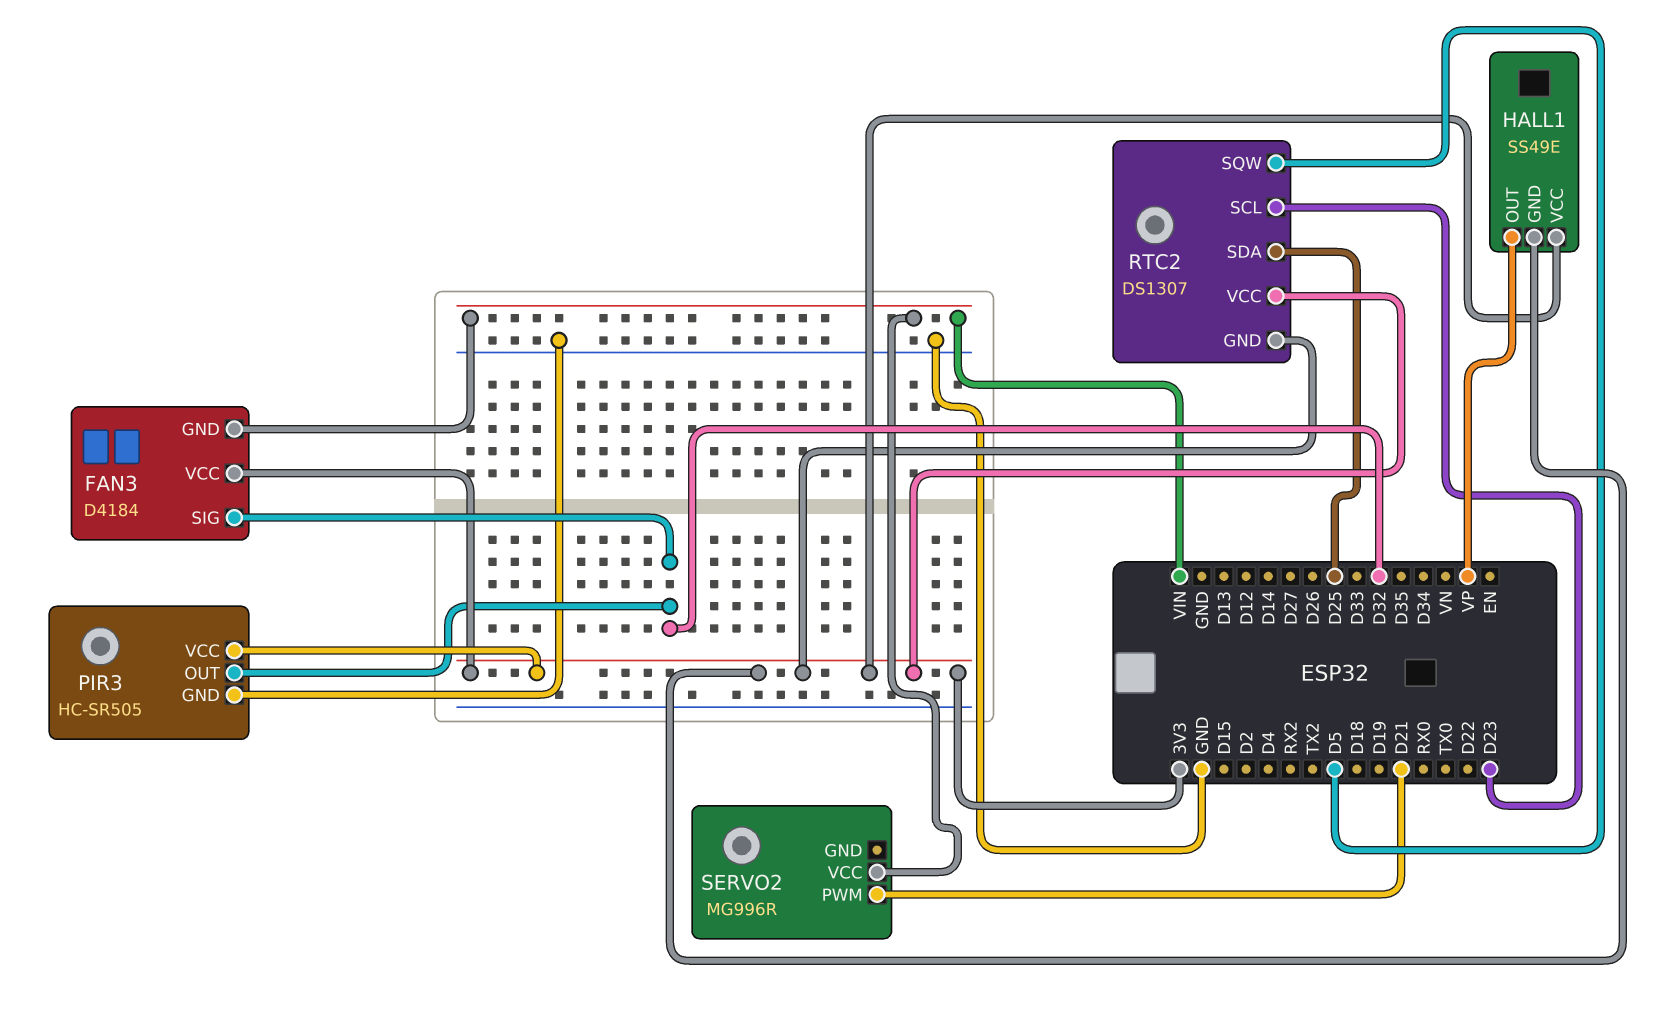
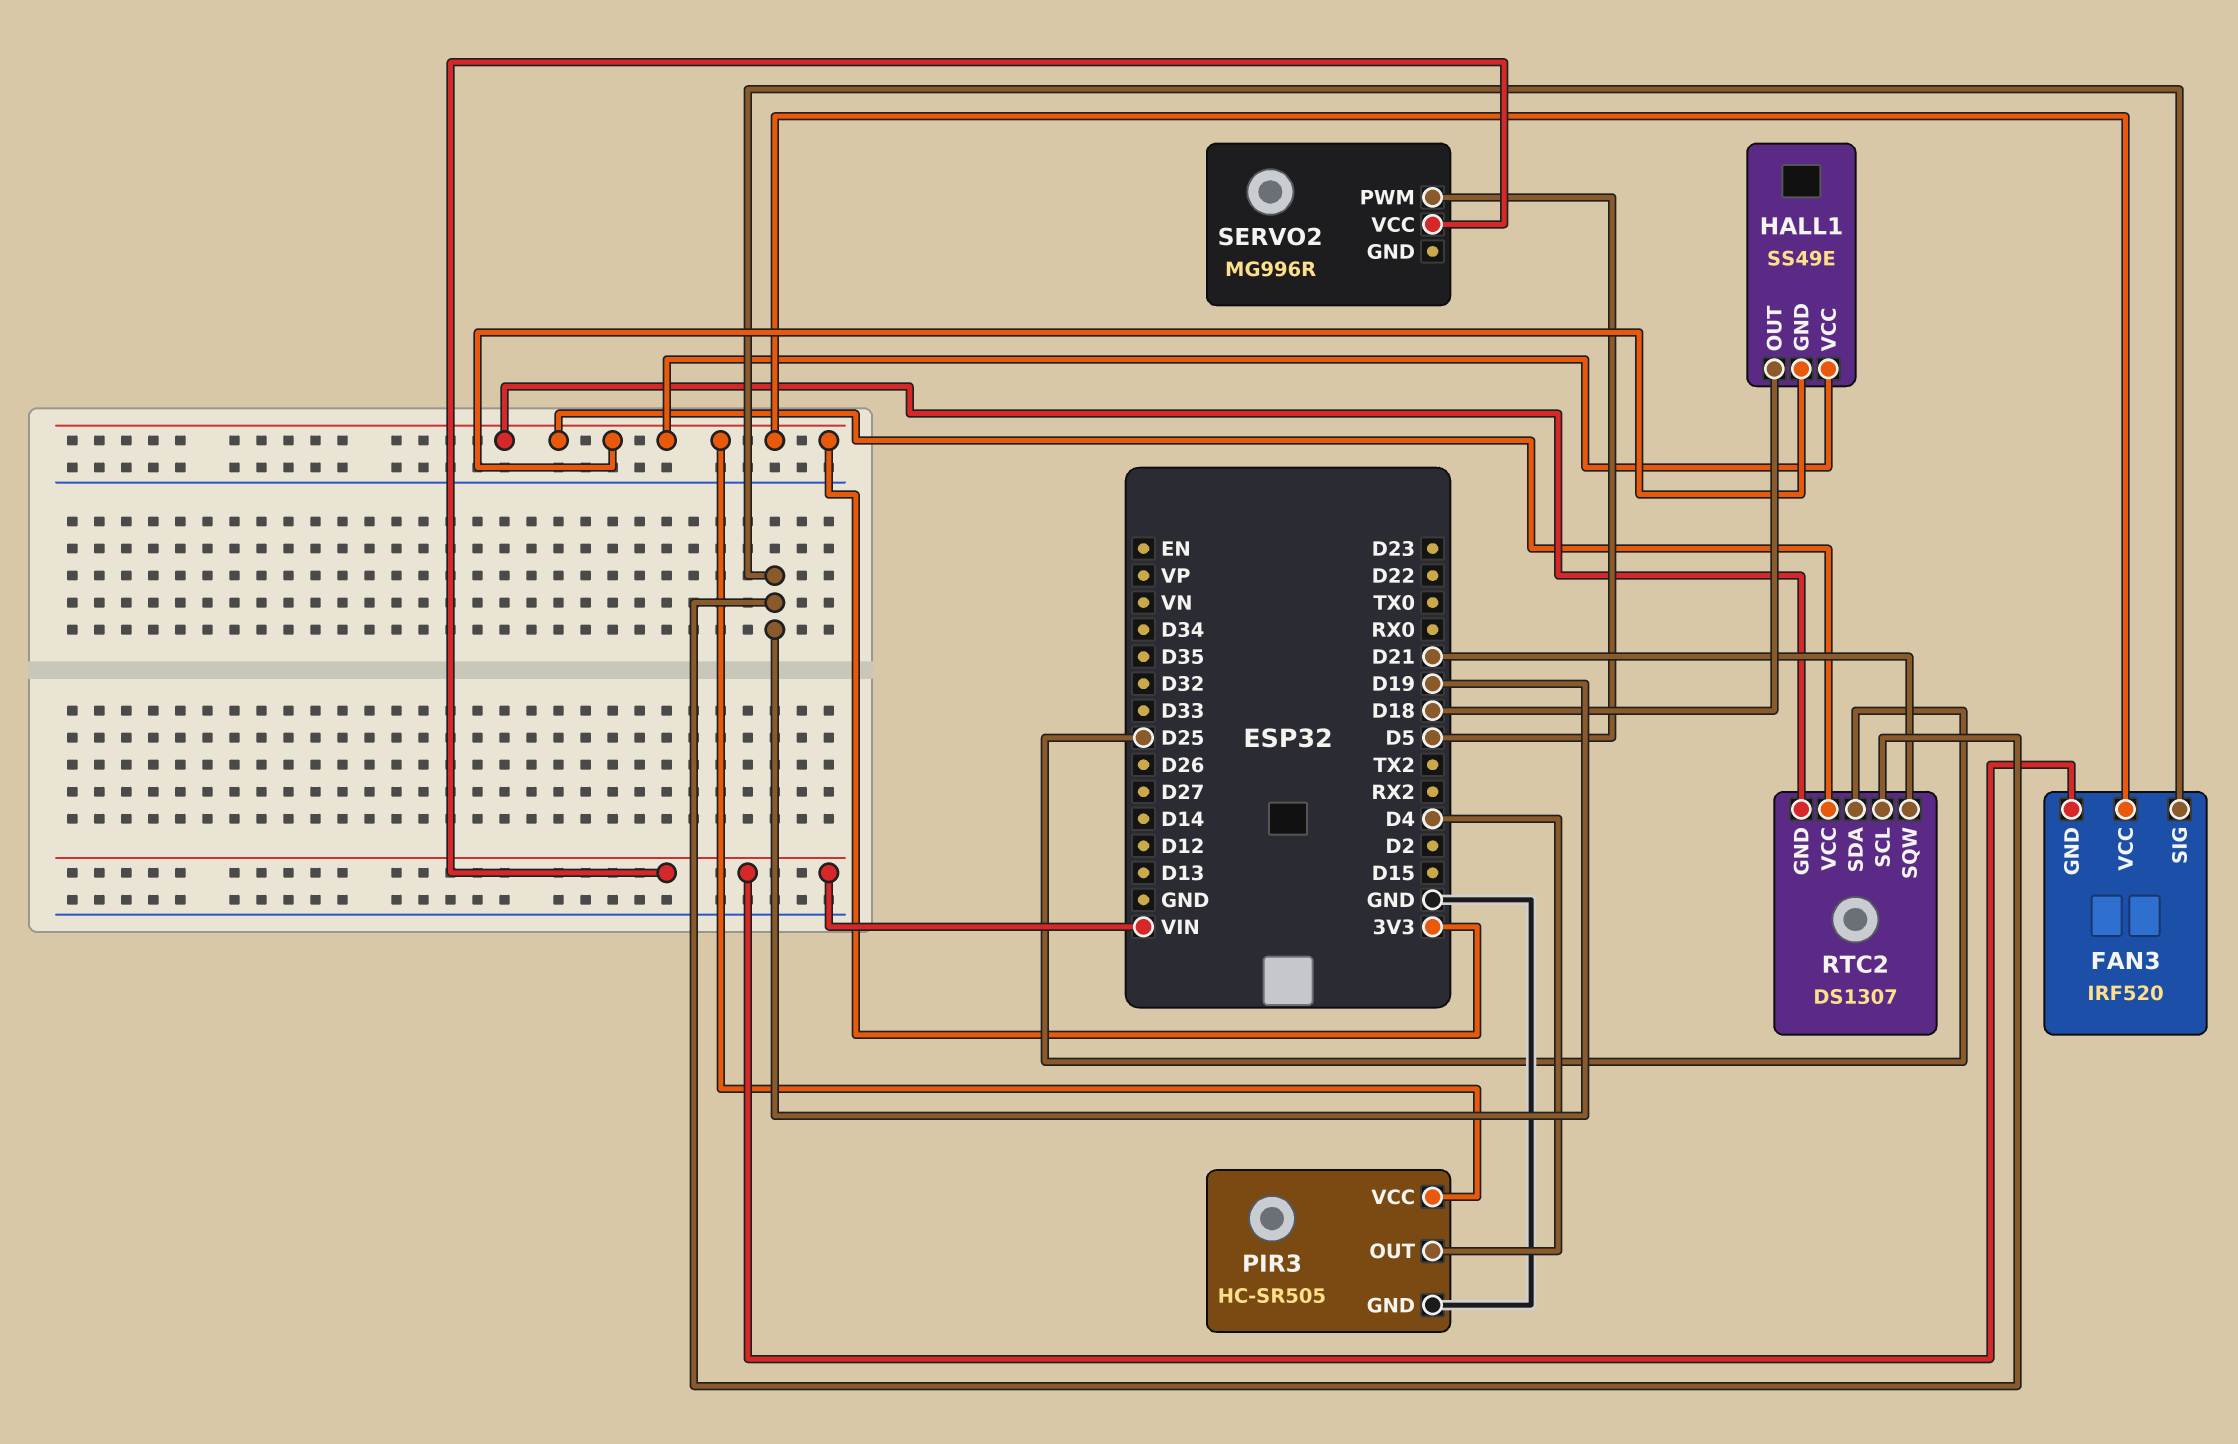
FAN3: D4184 -> IRF520
FAN3 pin SIG: D32 -> D19
HALL1 pin OUT: VP -> D18
PIR3 pin OUT: D32 -> D4
RTC2 pin SCL: D23 -> D19
RTC2 pin SQW: D5 -> D21
SERVO2 pin PWM: D21 -> D5

